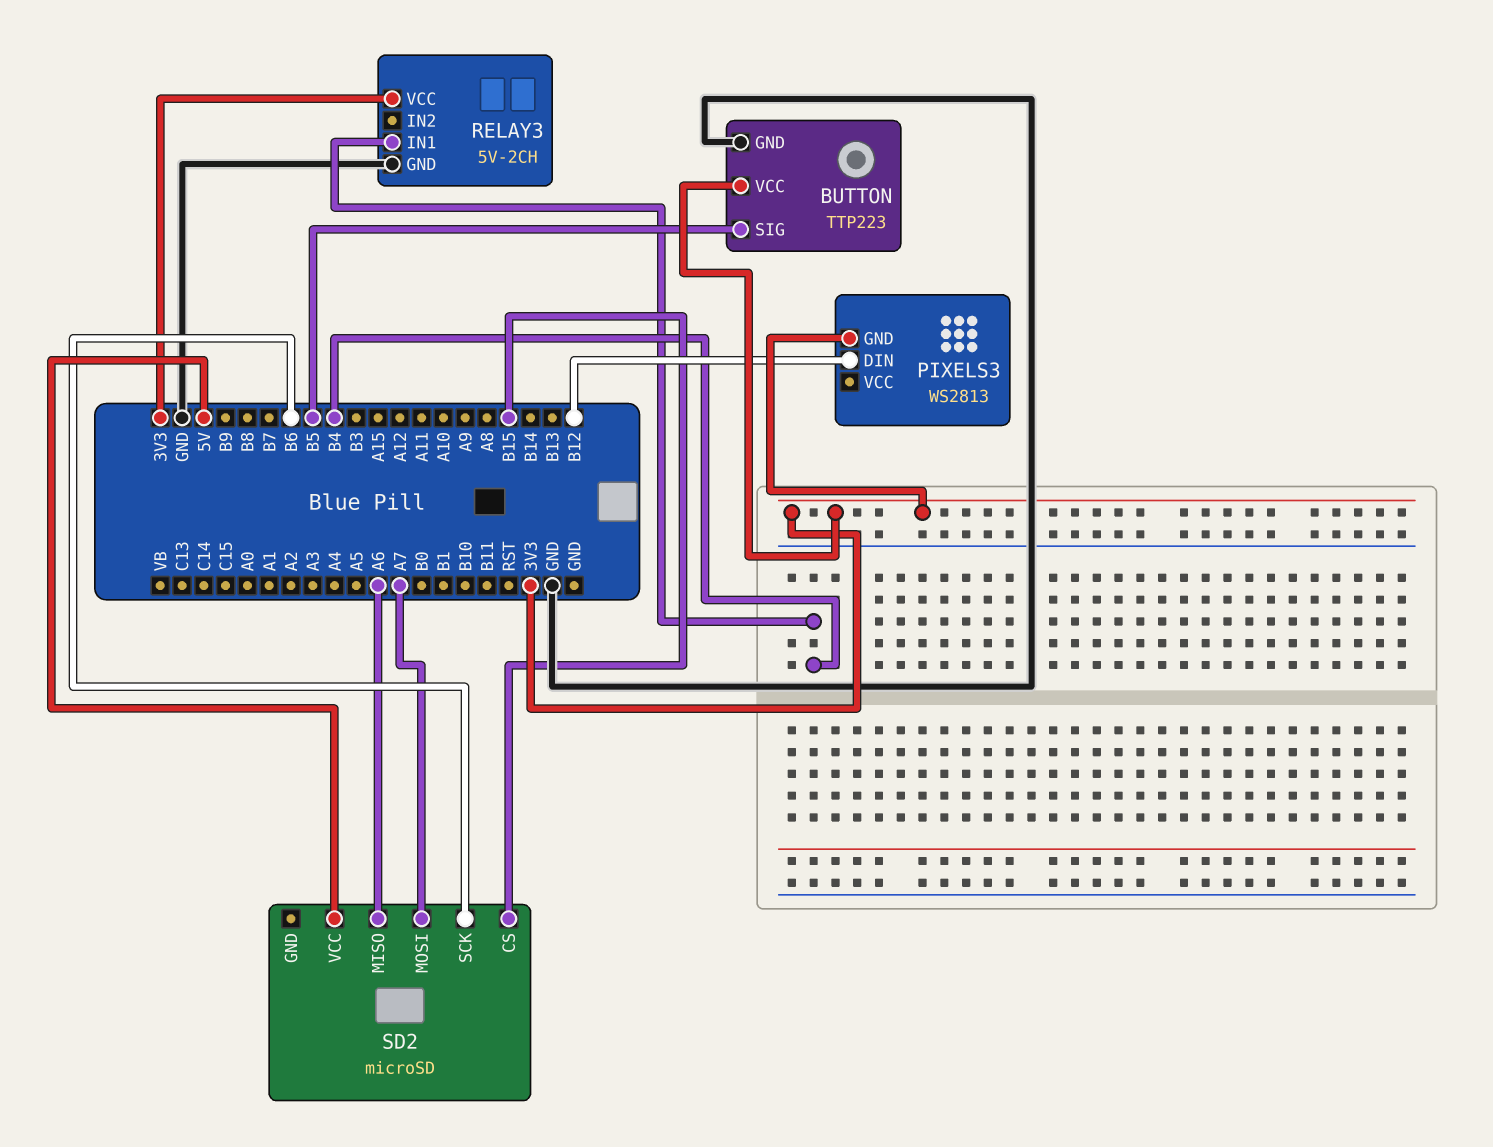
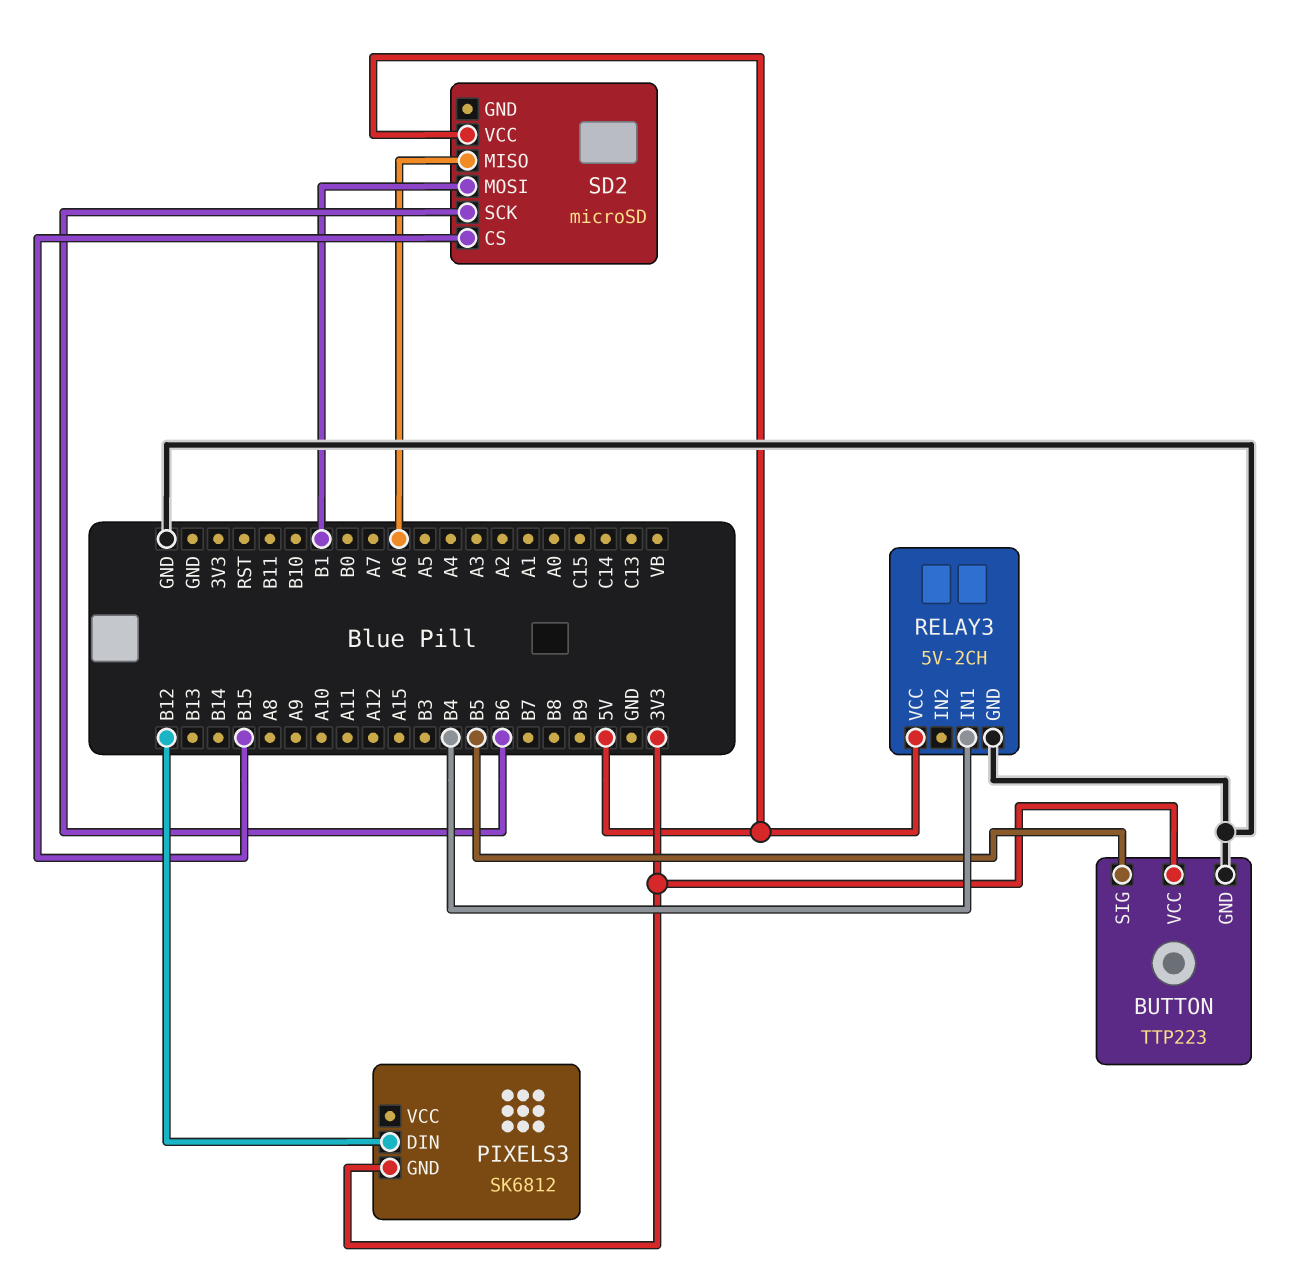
PIXELS3: WS2813 -> SK6812
RELAY3 pin VCC: 3V3 -> 5V
SD2 pin MOSI: A7 -> B1

